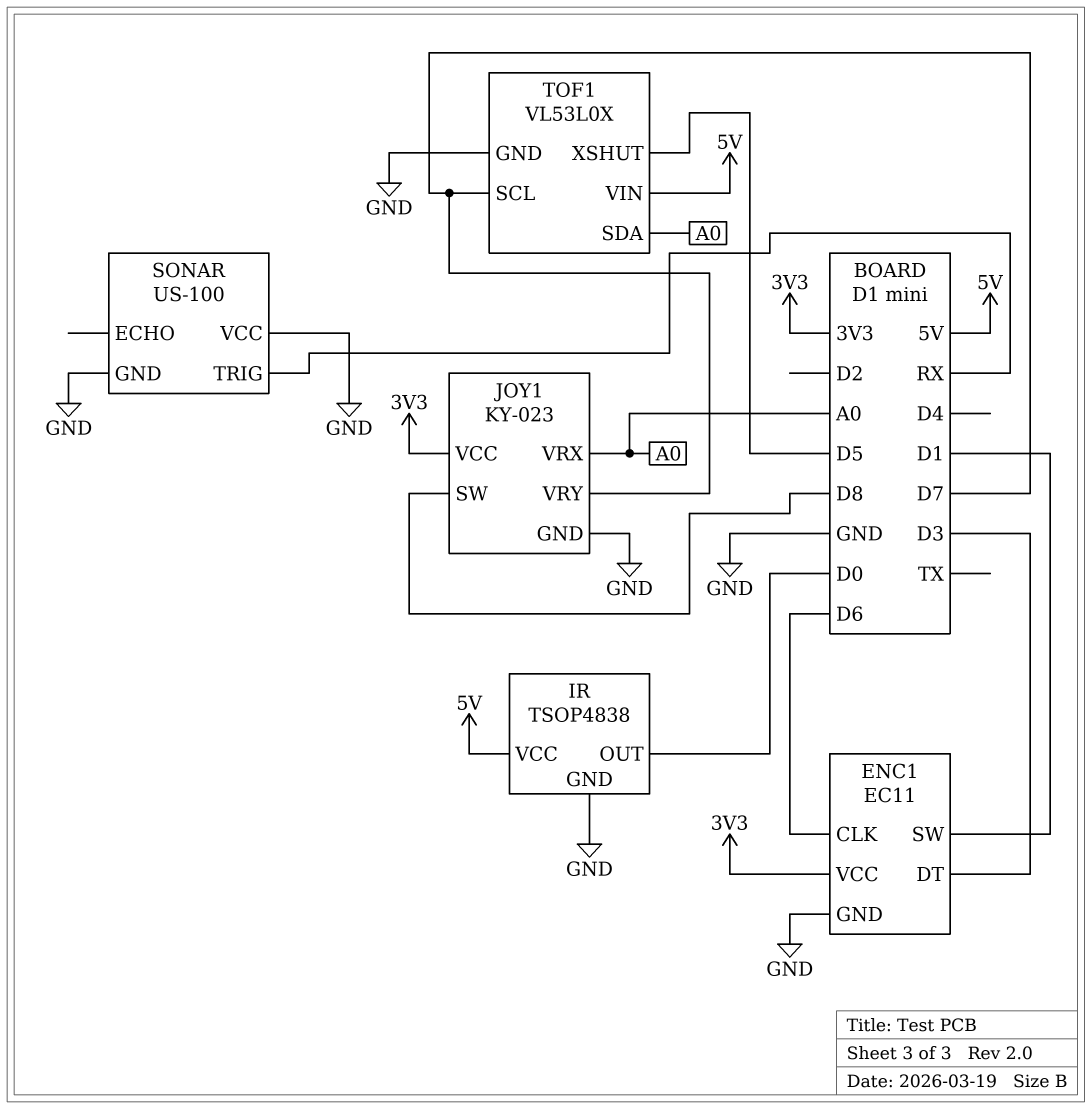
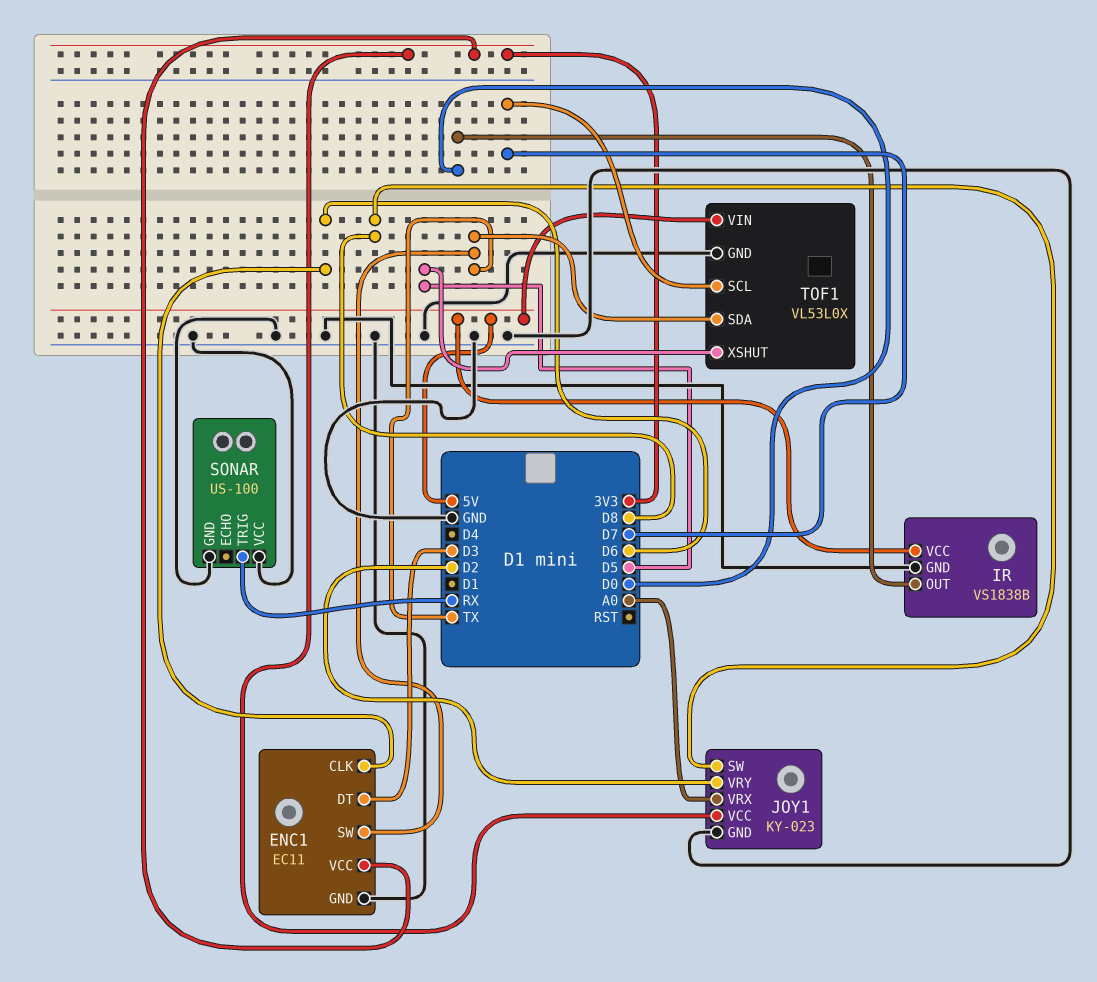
ENC1 pin SW: D1 -> TX
IR: TSOP4838 -> VS1838B
JOY1 pin VRY: D7 -> D2
TOF1 pin SDA: A0 -> TX

